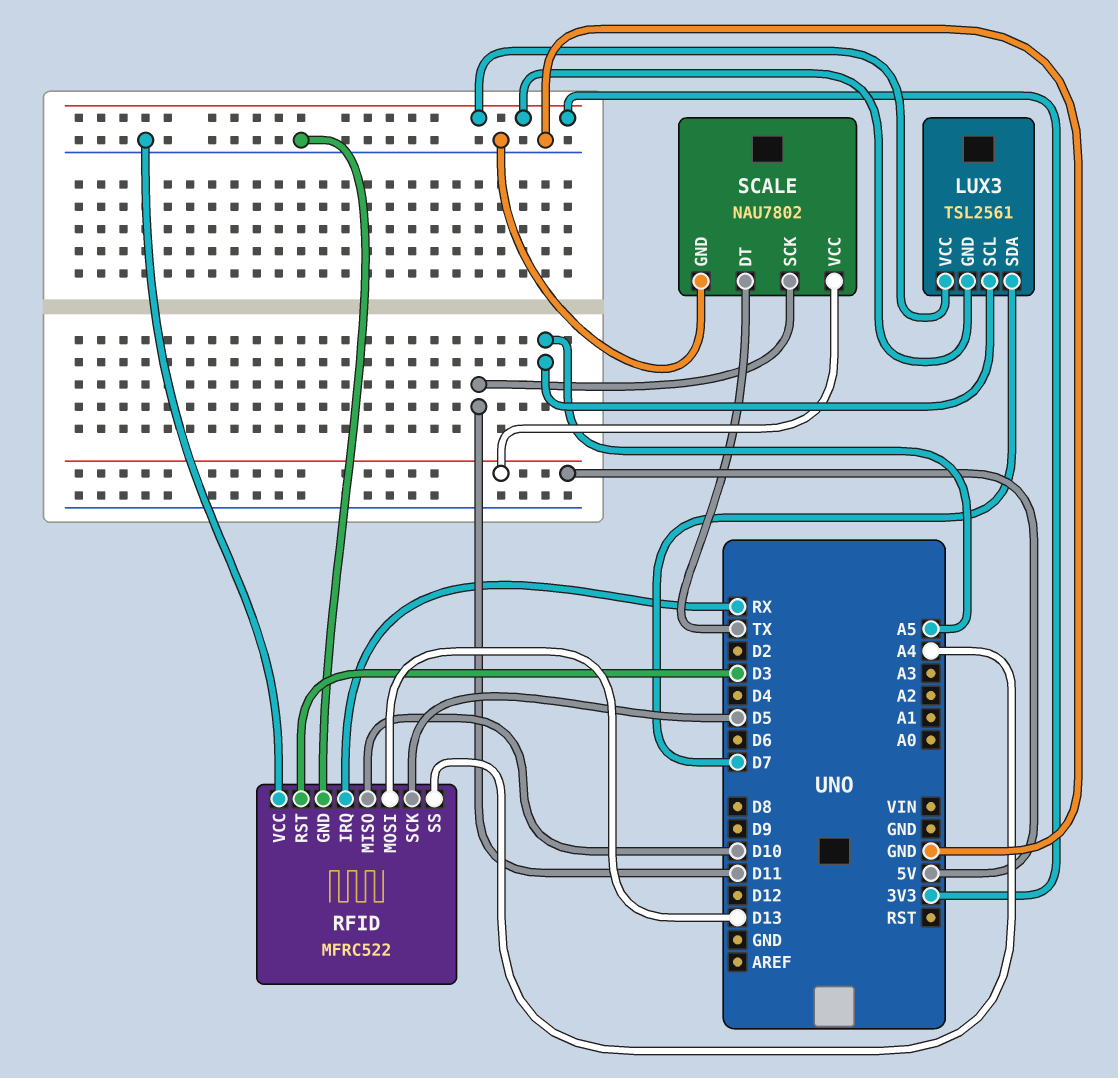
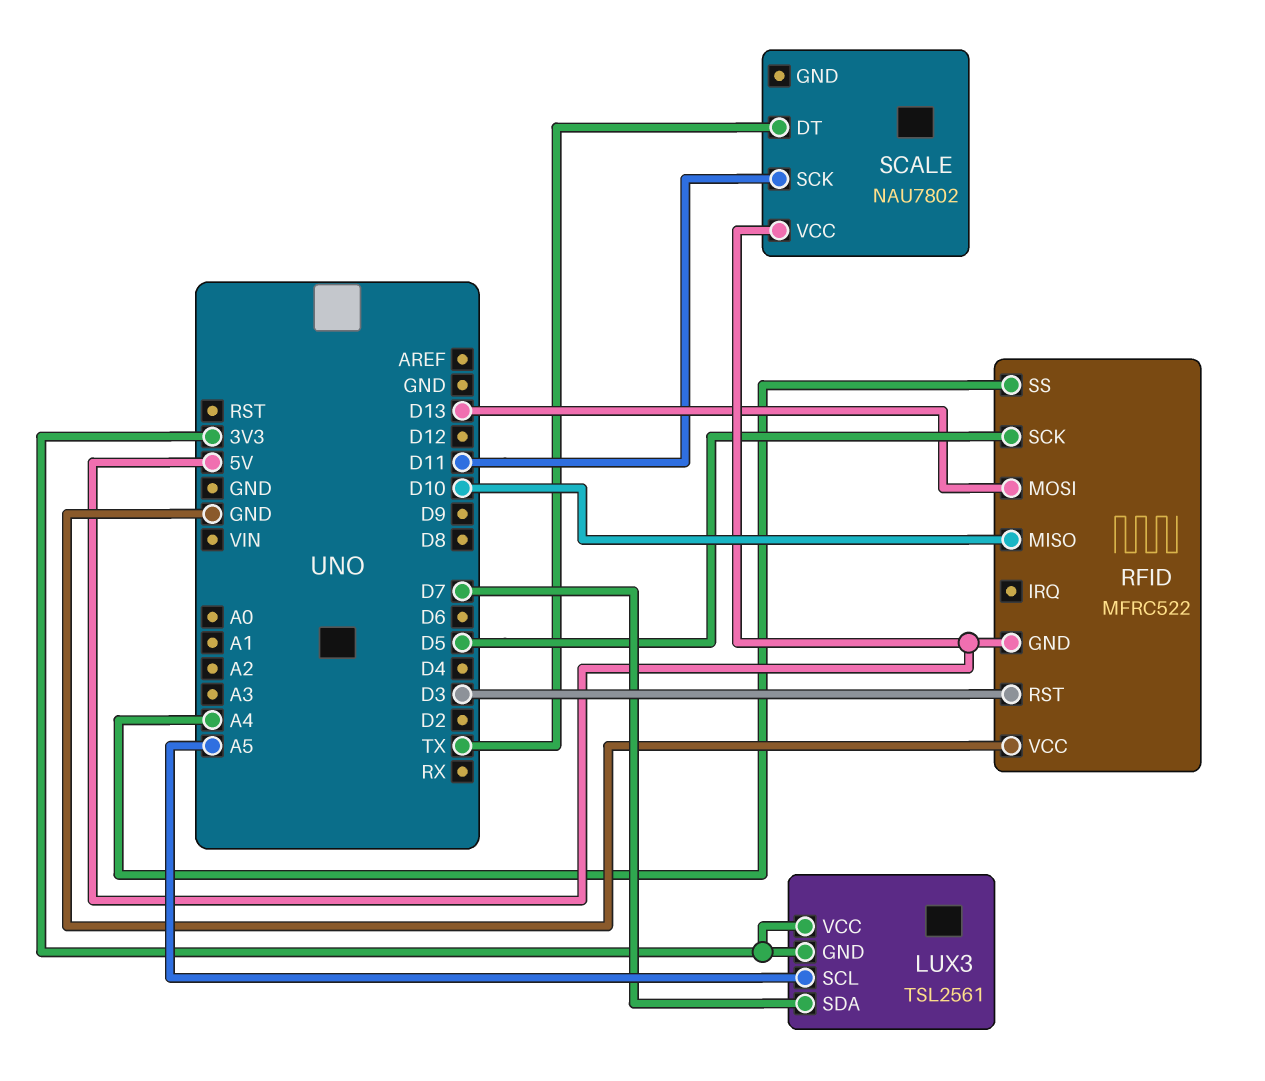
RFID pin GND: GND -> 5V
RFID pin IRQ: RX -> none
SCALE pin GND: GND -> none

